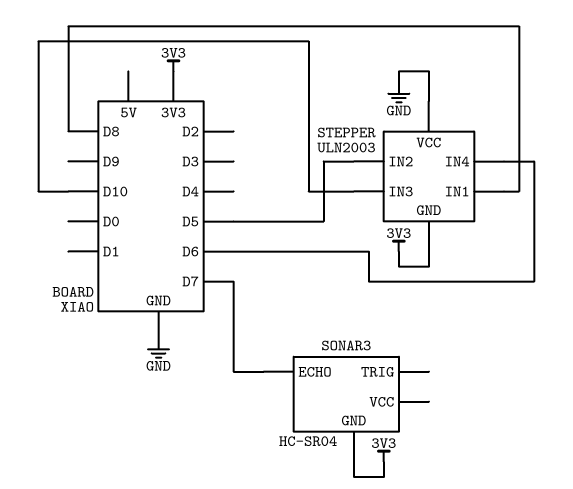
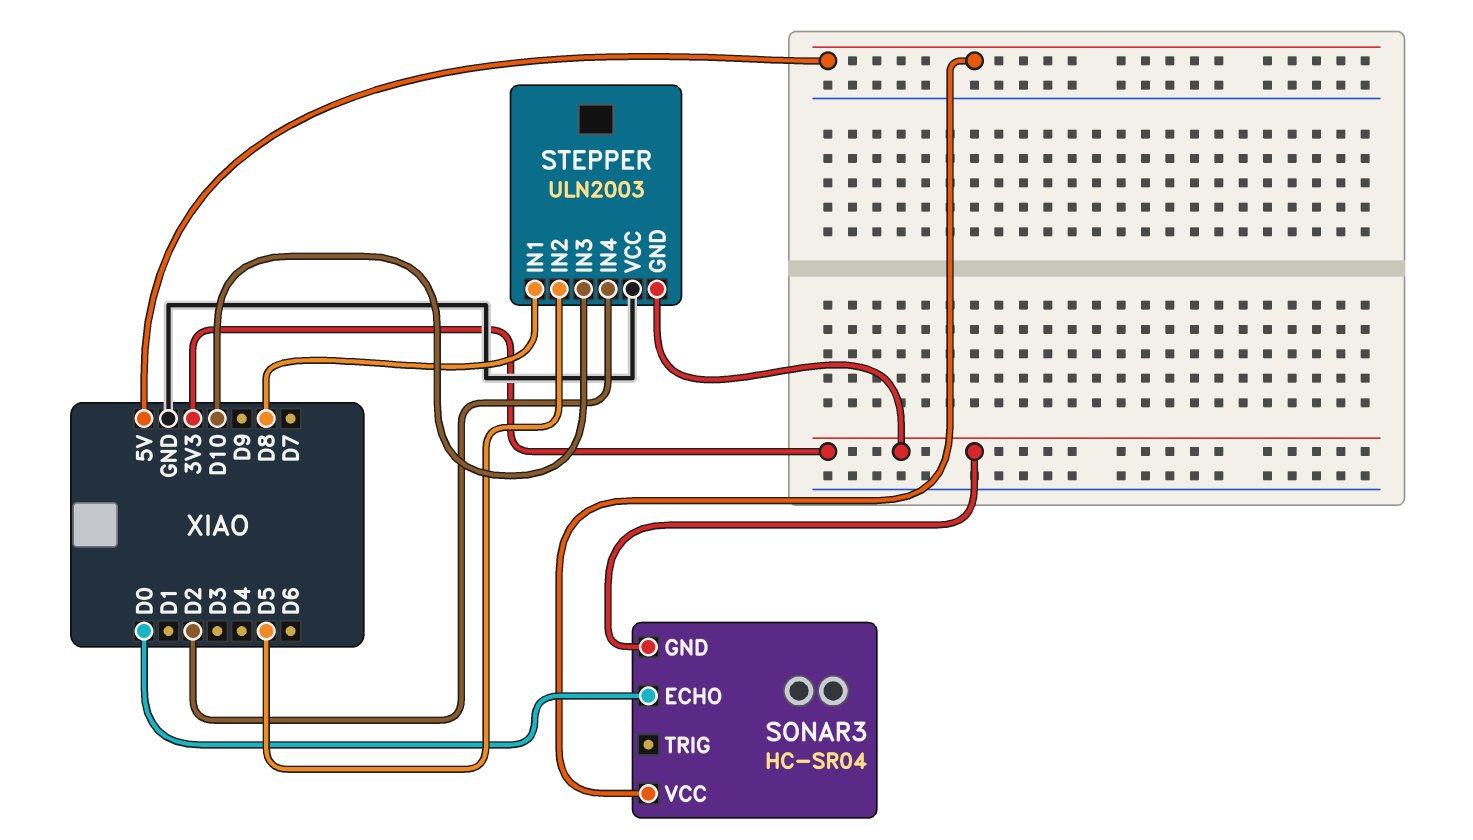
SONAR3 pin ECHO: D7 -> D0
SONAR3 pin VCC: none -> 5V
STEPPER pin IN4: D6 -> D2

